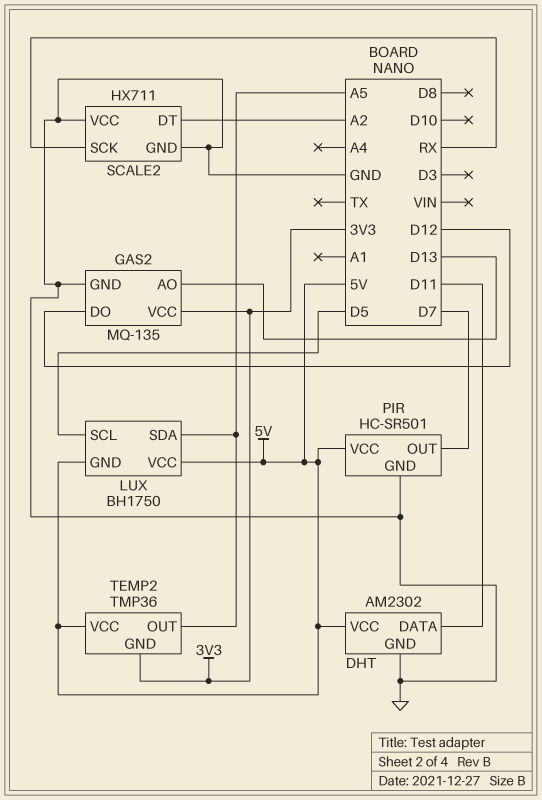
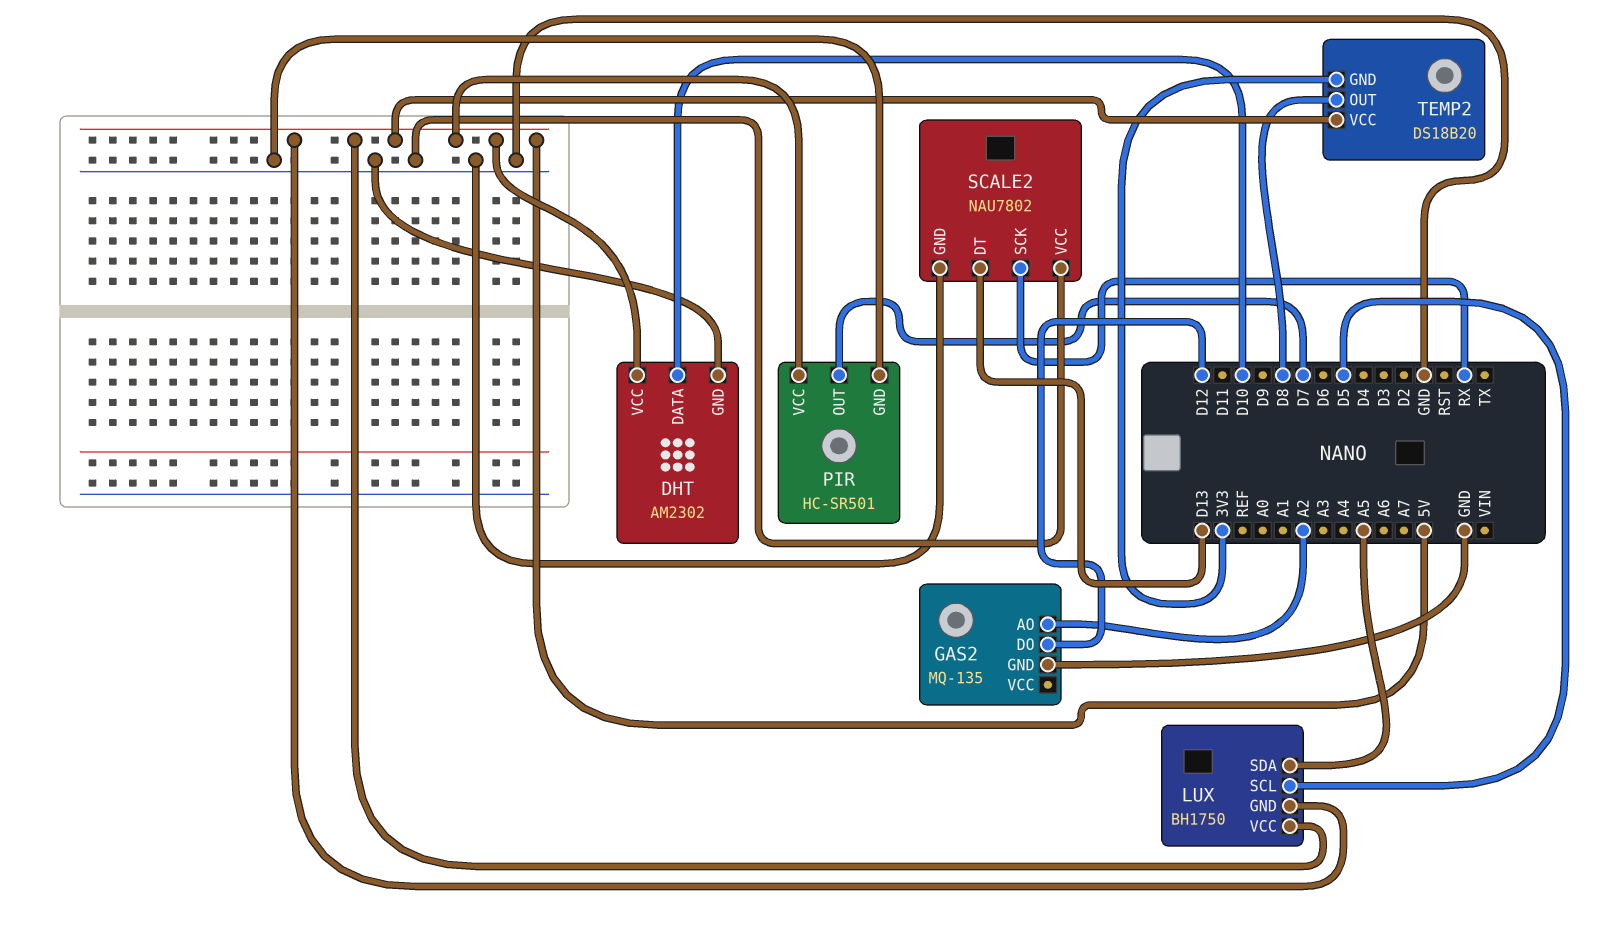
DHT pin DATA: D11 -> D10
GAS2 pin AO: D13 -> A2
GAS2 pin VCC: 3V3 -> none
SCALE2: HX711 -> NAU7802
SCALE2 pin DT: A2 -> D13
TEMP2: TMP36 -> DS18B20
TEMP2 pin OUT: A5 -> D8

